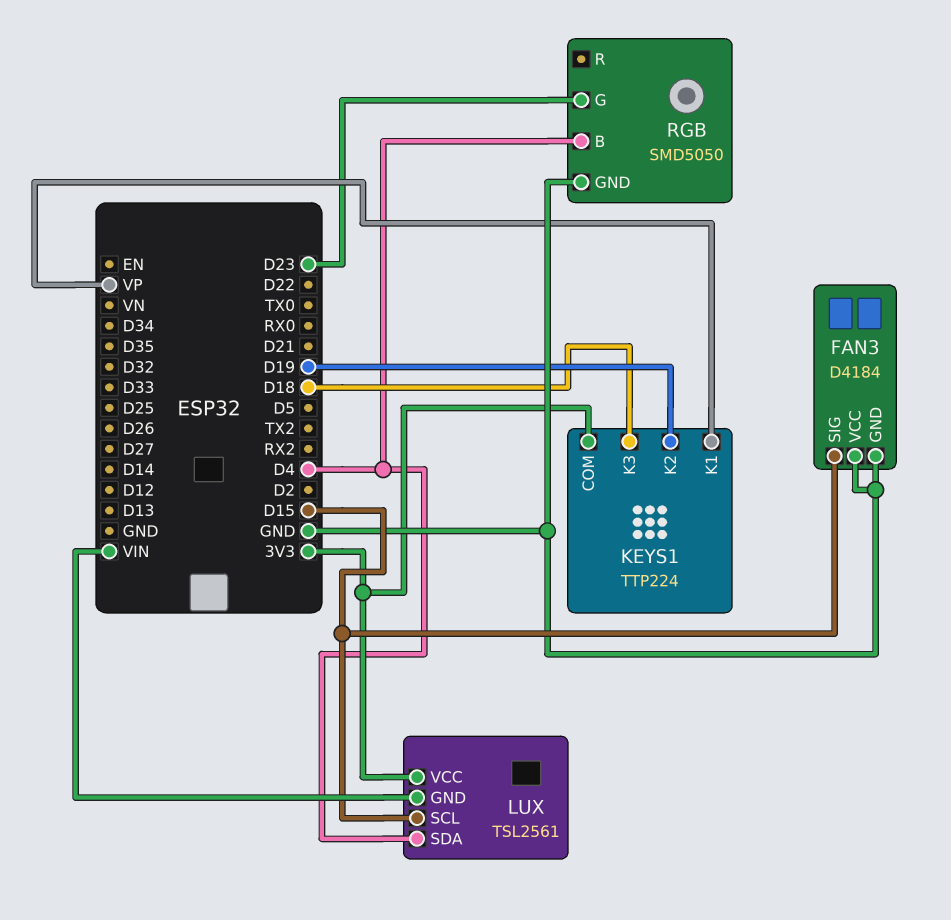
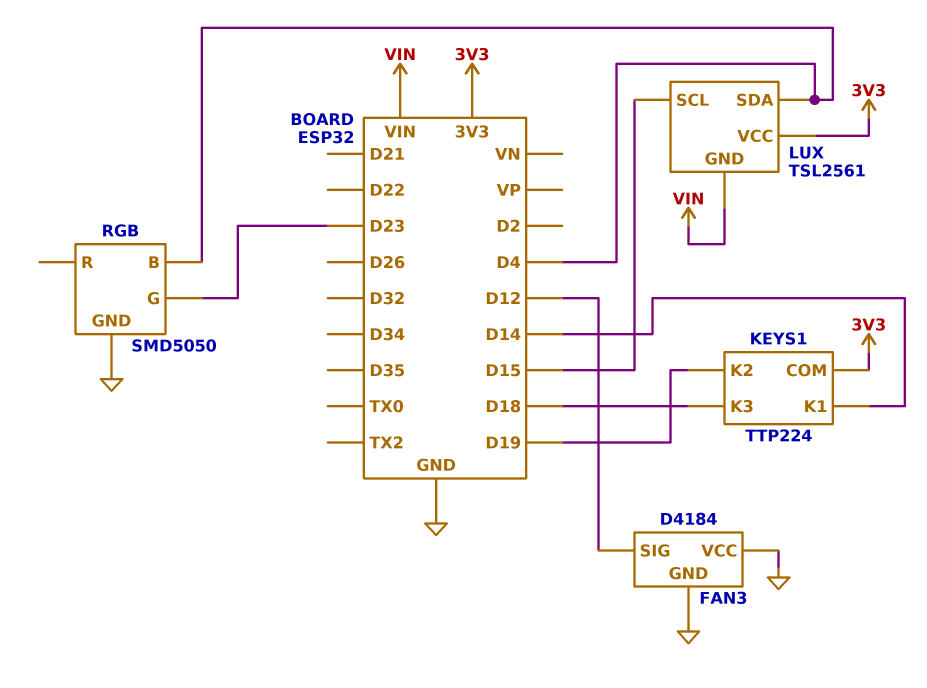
FAN3 pin SIG: D15 -> D12
KEYS1 pin K1: VP -> D14

